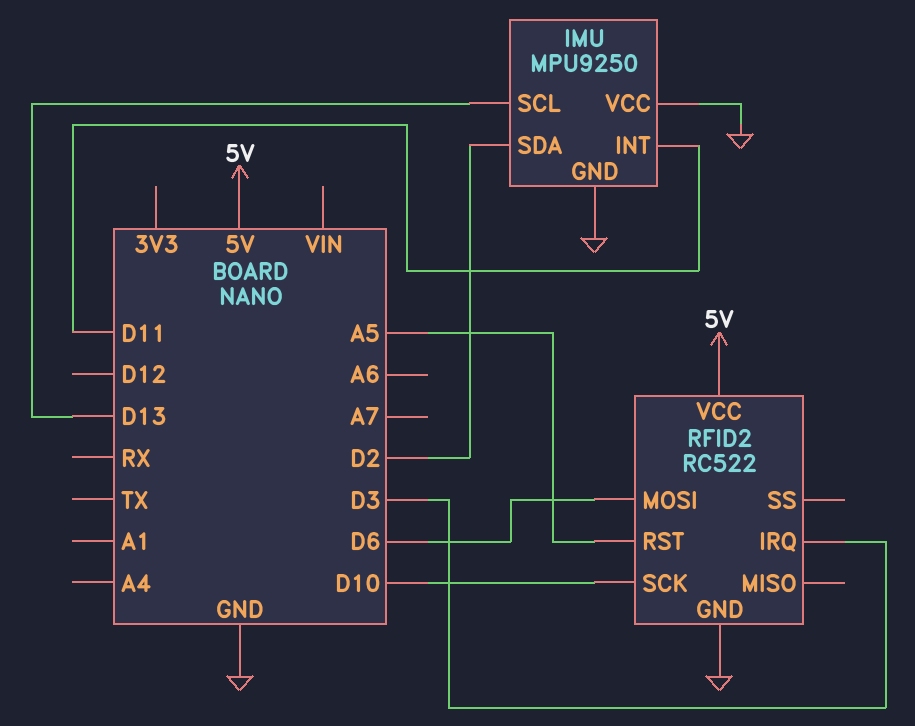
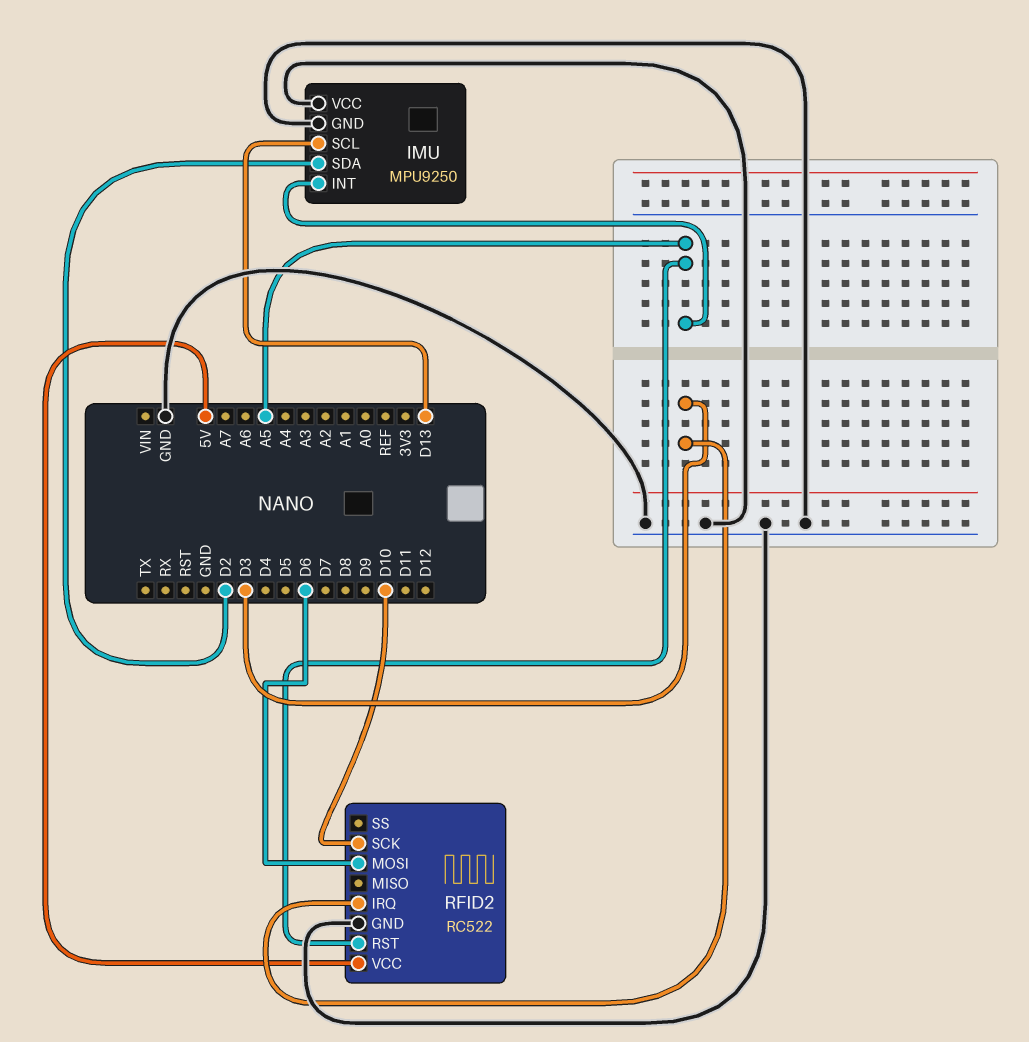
IMU pin INT: D11 -> A5

